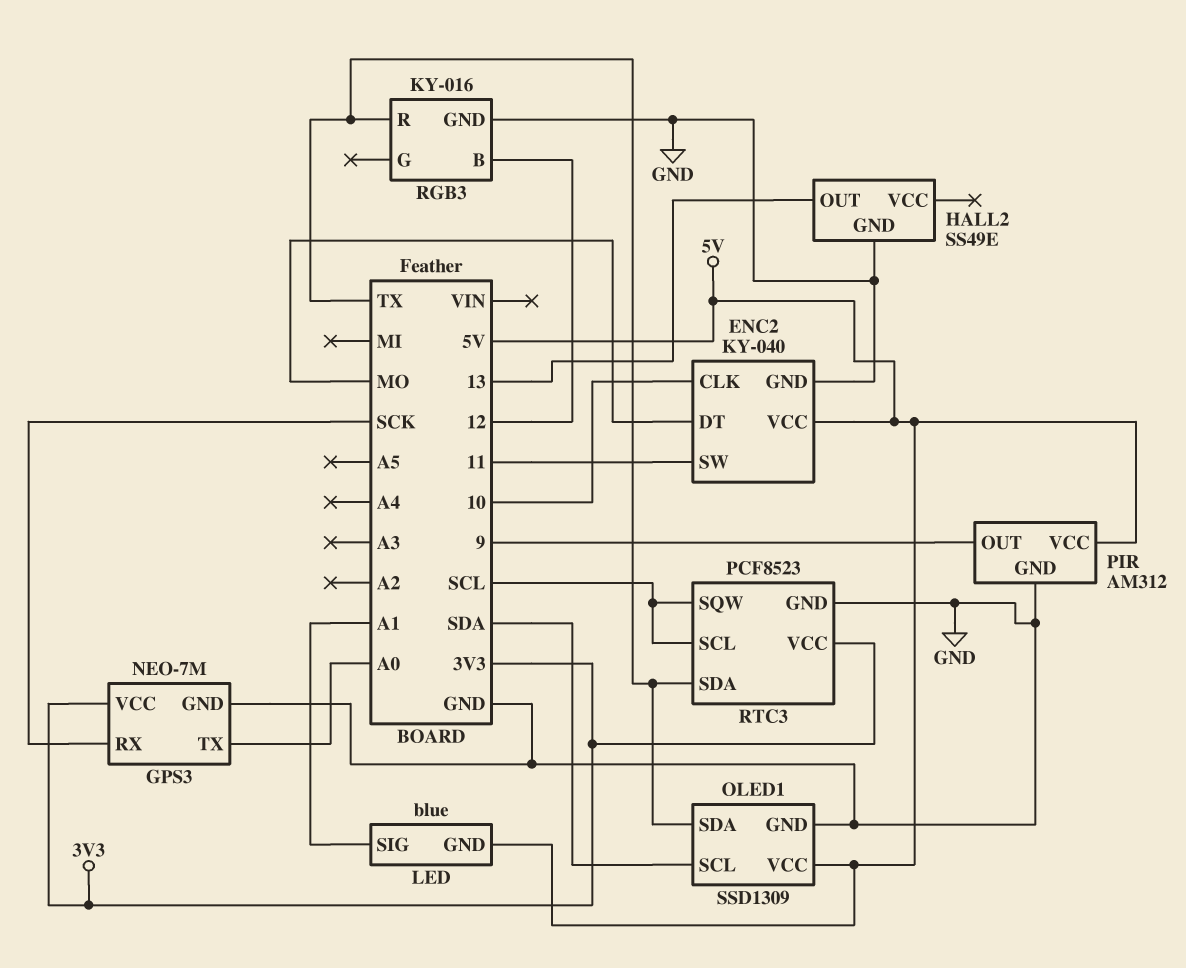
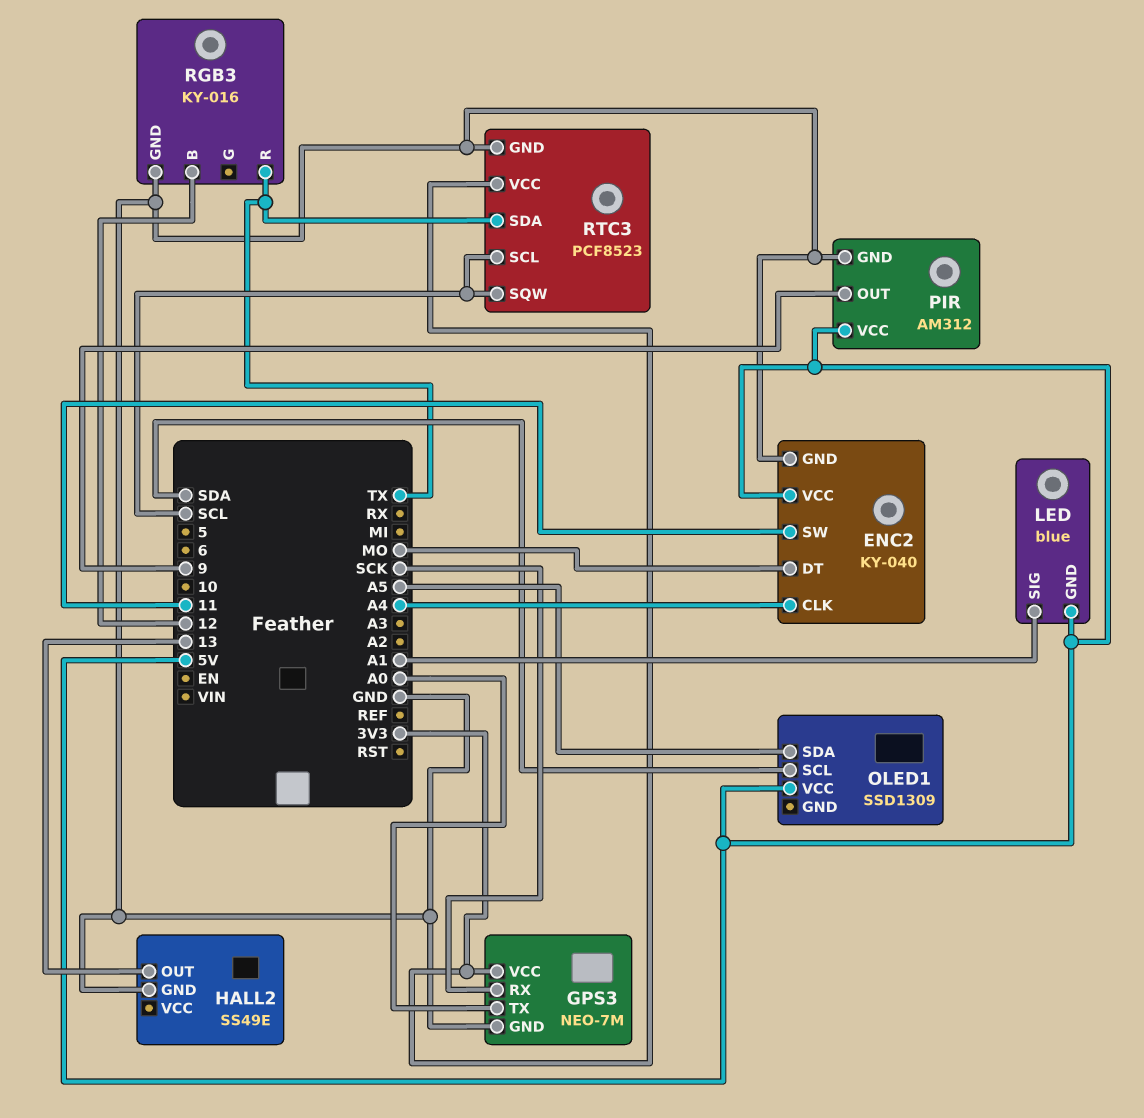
ENC2 pin CLK: 10 -> A4
OLED1 pin GND: GND -> none
OLED1 pin SDA: TX -> A5

